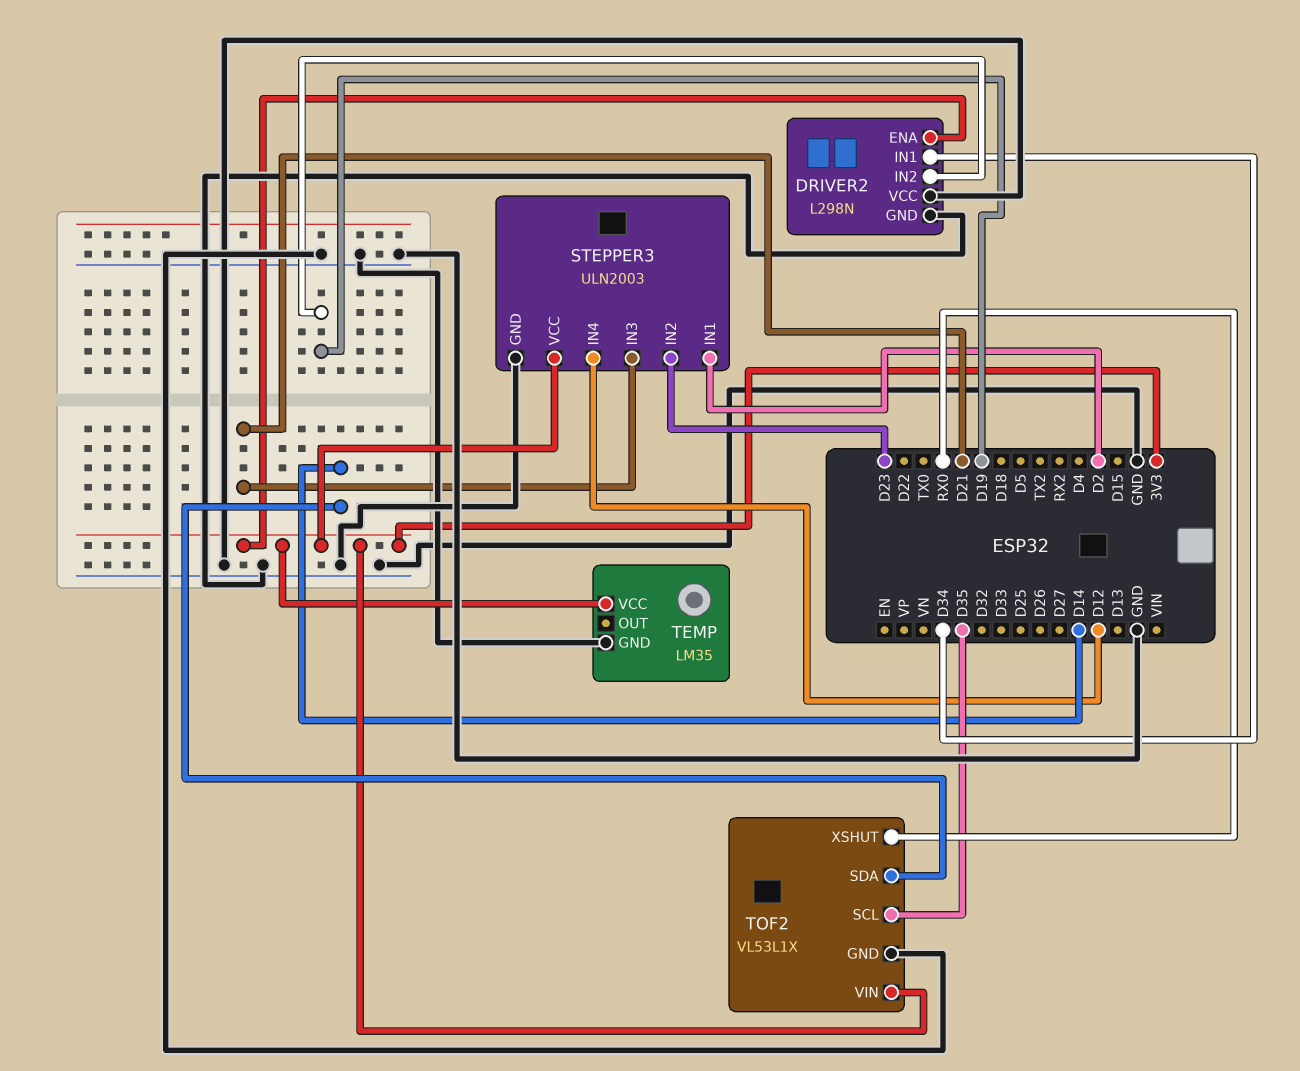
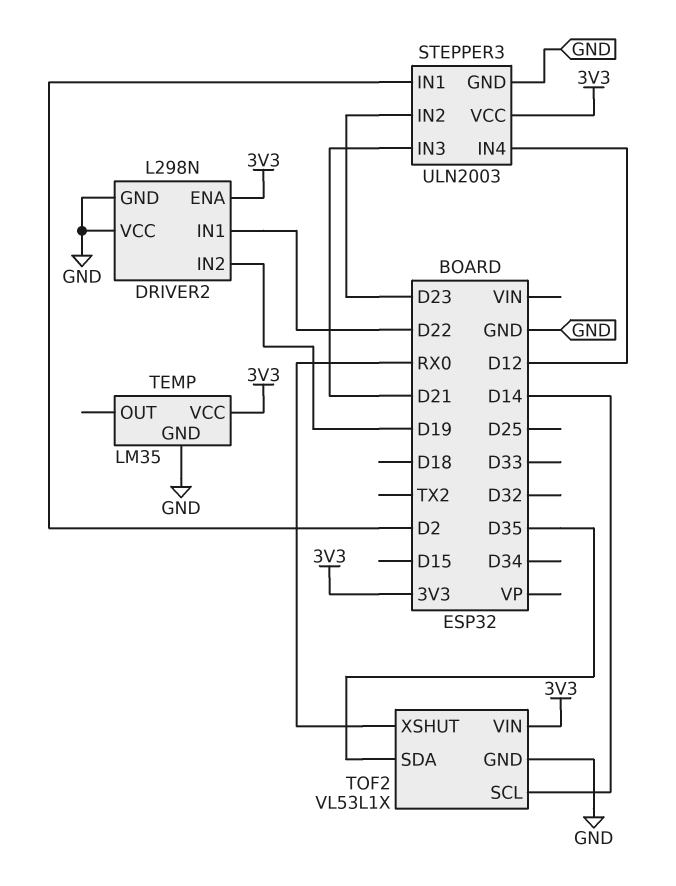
DRIVER2 pin IN1: D34 -> D22
TOF2 pin SCL: D35 -> D14
TOF2 pin SDA: D14 -> D35

